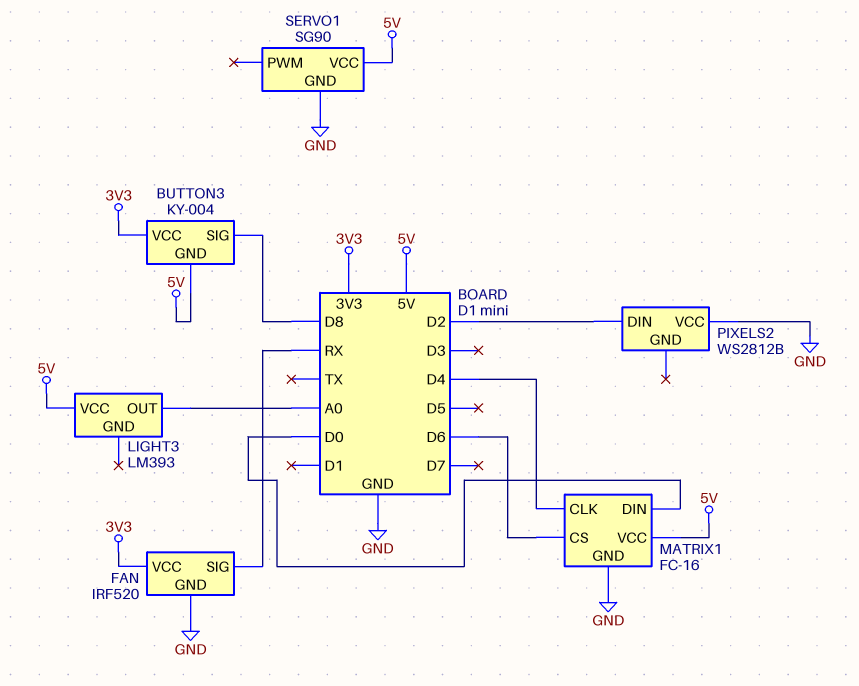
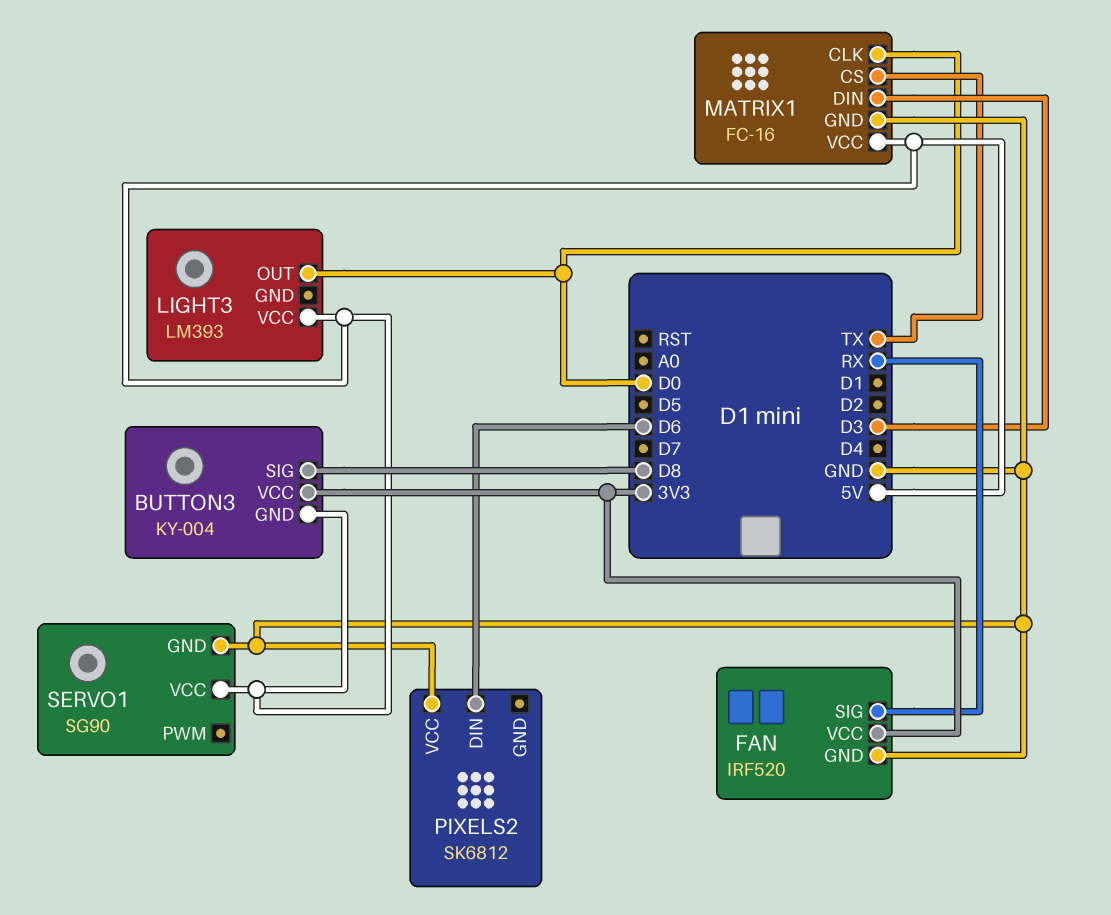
LIGHT3 pin OUT: A0 -> D0
MATRIX1 pin CLK: D4 -> D0
MATRIX1 pin CS: D6 -> TX
MATRIX1 pin DIN: D0 -> D3
PIXELS2: WS2812B -> SK6812
PIXELS2 pin DIN: D2 -> D6

